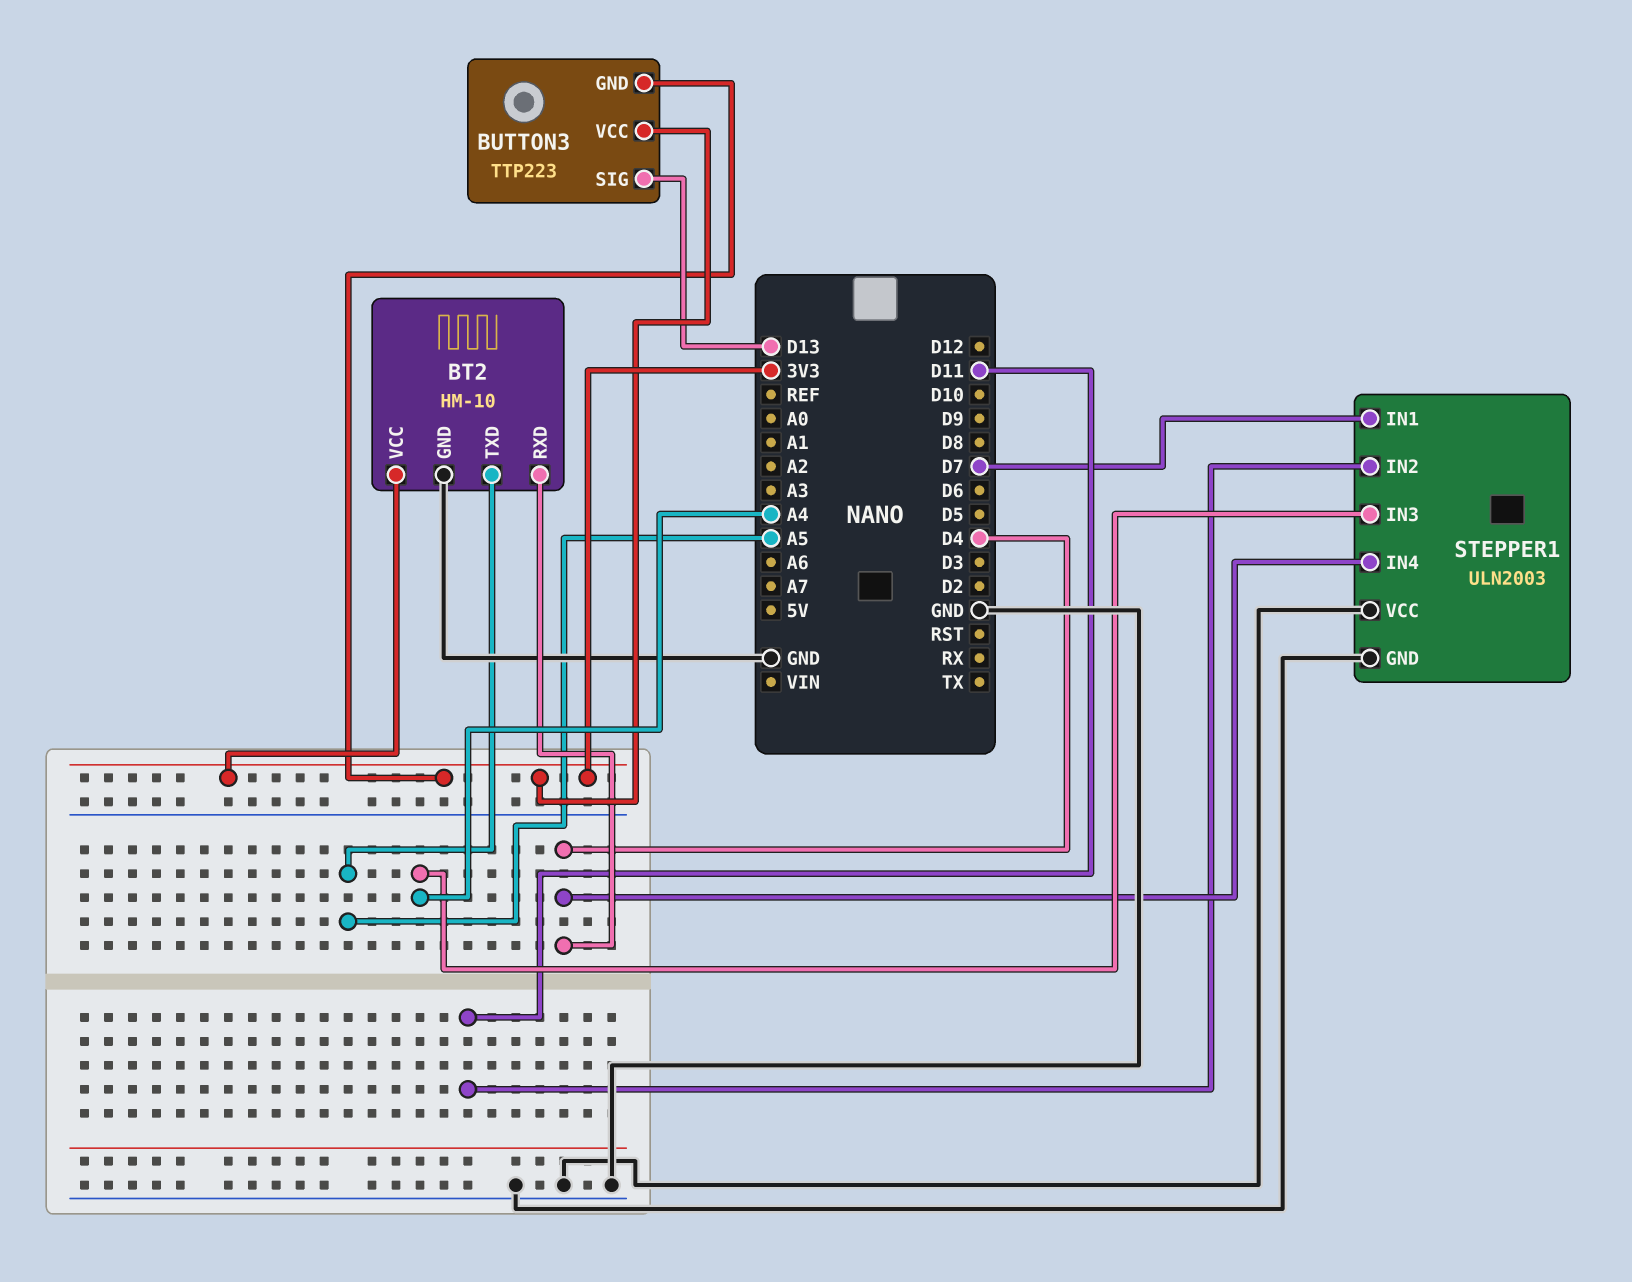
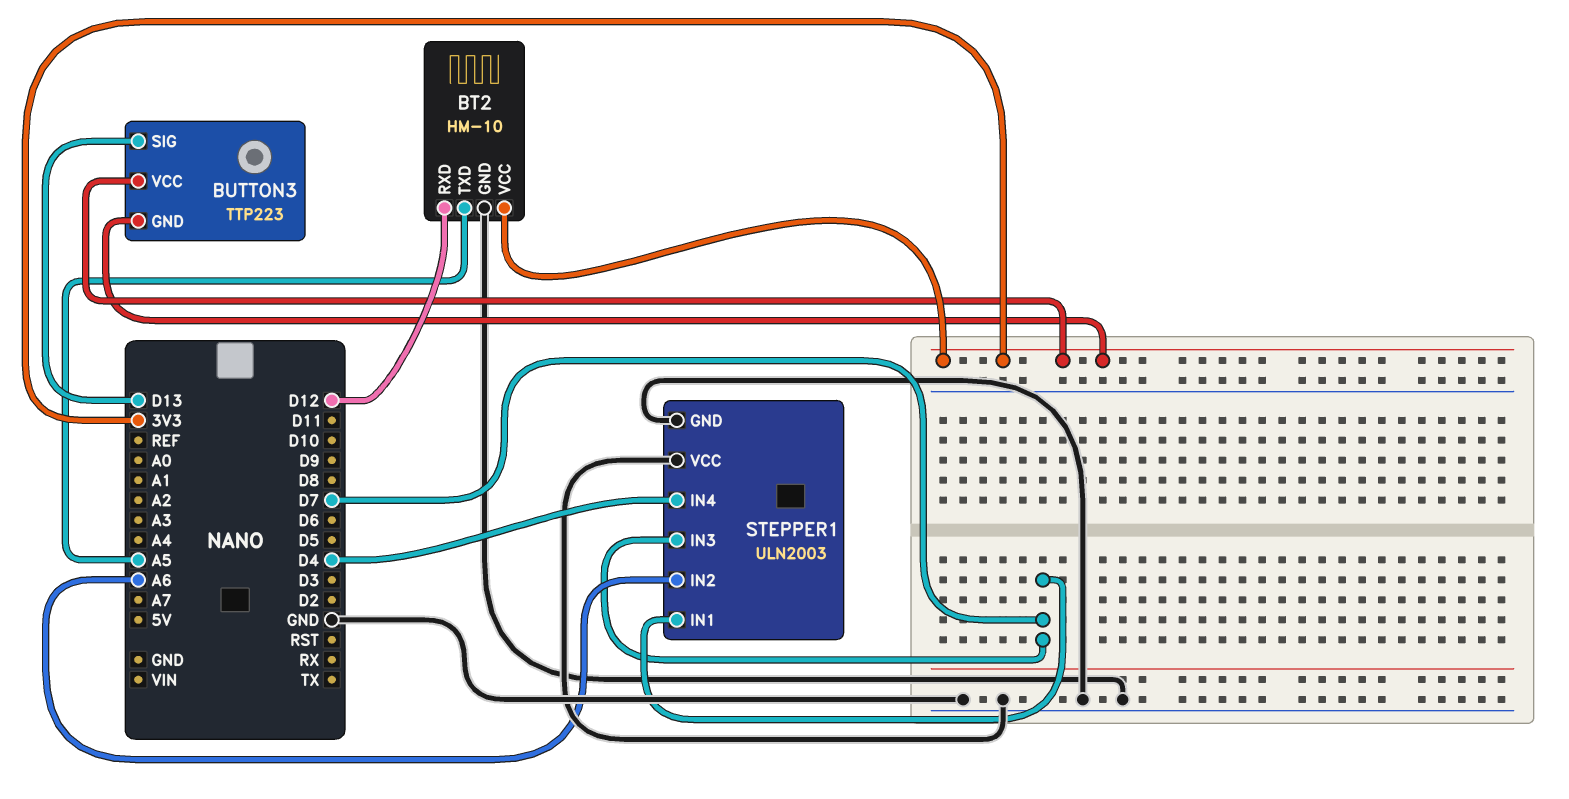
BT2 pin RXD: D4 -> D12
STEPPER1 pin IN2: D11 -> A6
STEPPER1 pin IN3: A4 -> D7

